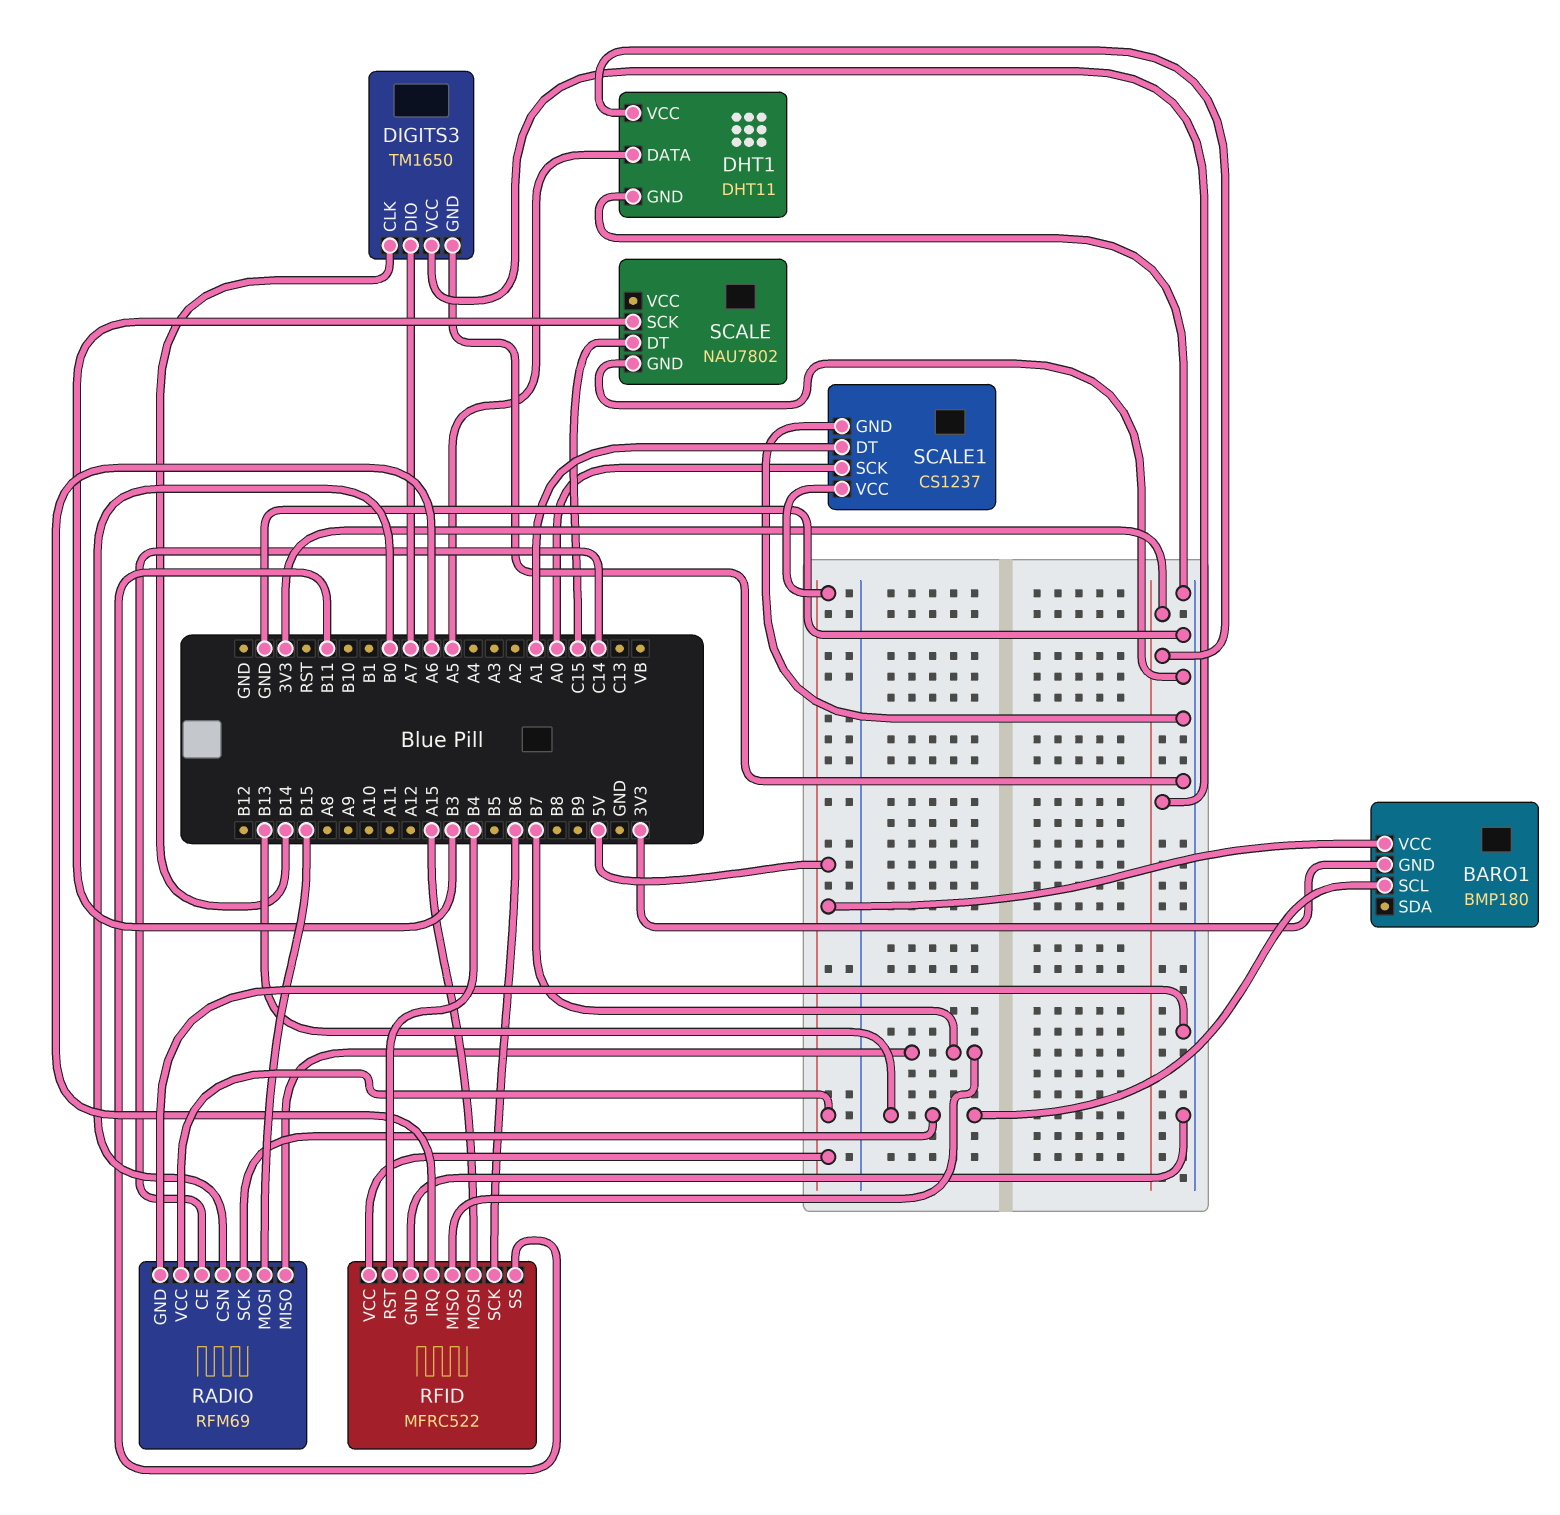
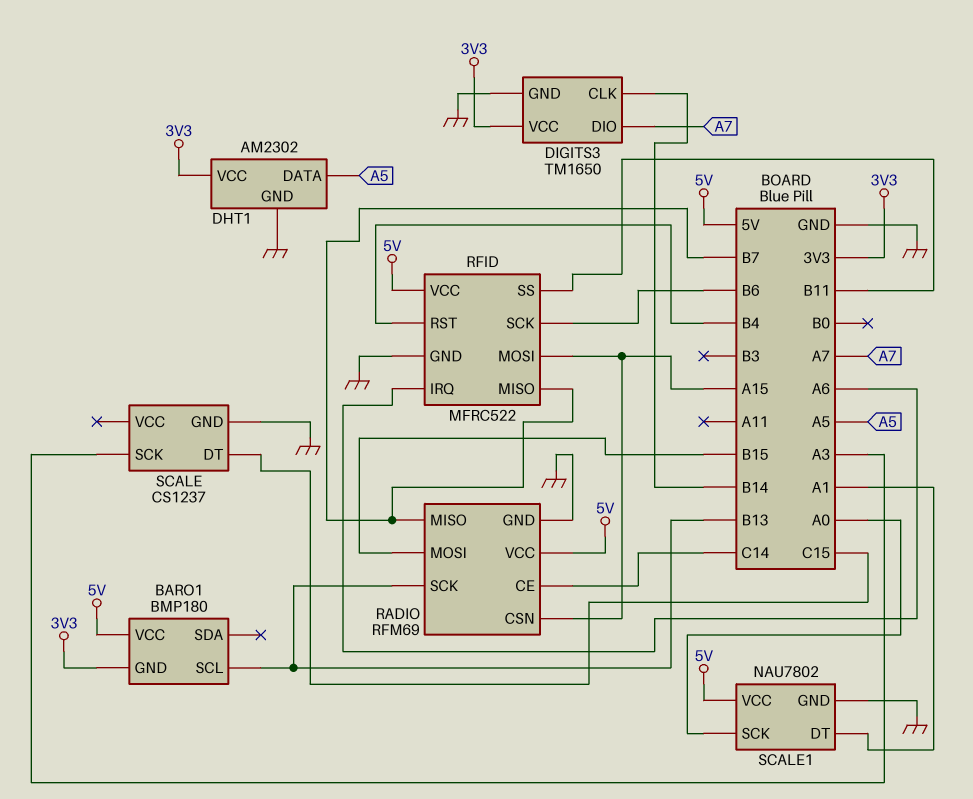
DHT1: DHT11 -> AM2302
RADIO pin CSN: B0 -> A15
SCALE: NAU7802 -> CS1237
SCALE pin SCK: B3 -> A3
SCALE1: CS1237 -> NAU7802

